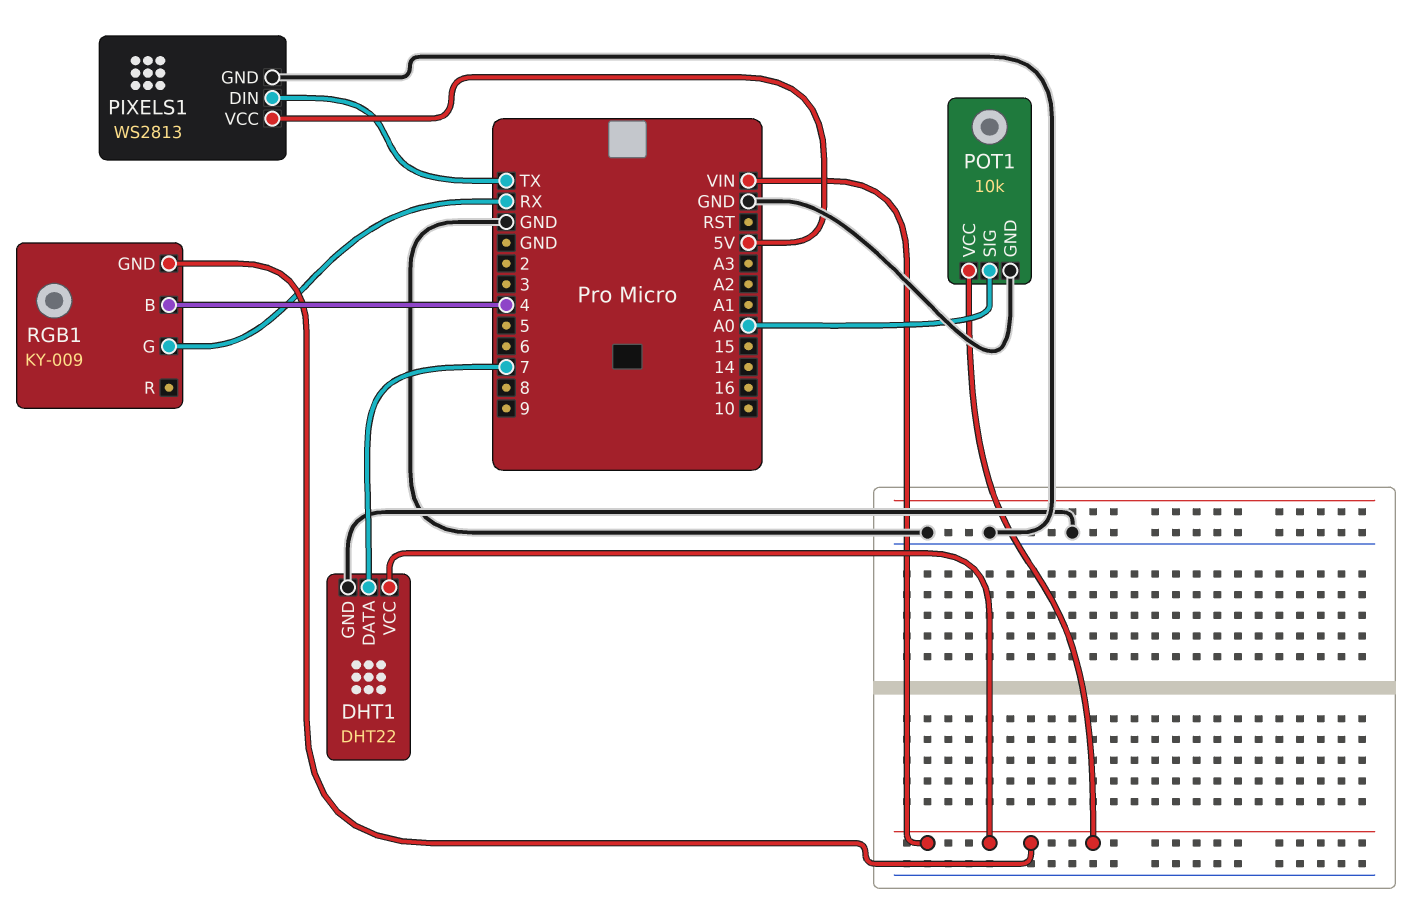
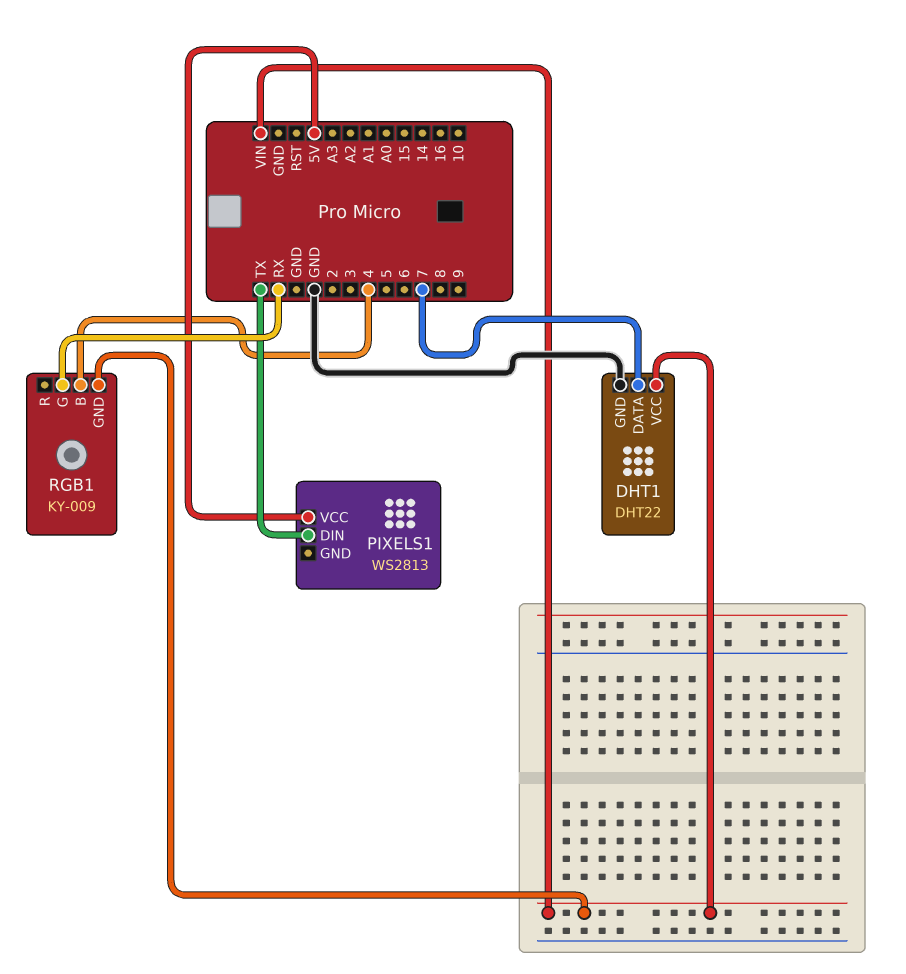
PIXELS1 pin GND: GND -> none
POT1: 10k -> none
POT1 pin GND: GND -> none
POT1 pin SIG: A0 -> none
POT1 pin VCC: VIN -> none

